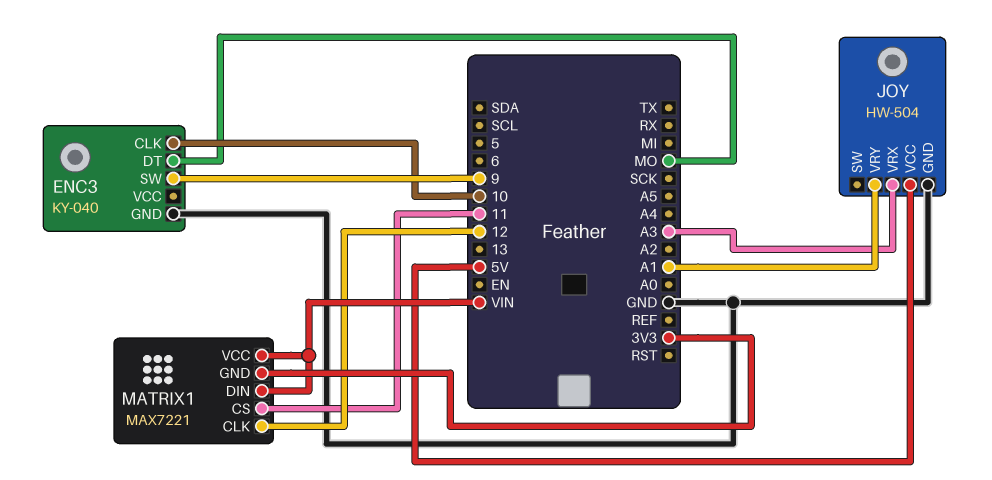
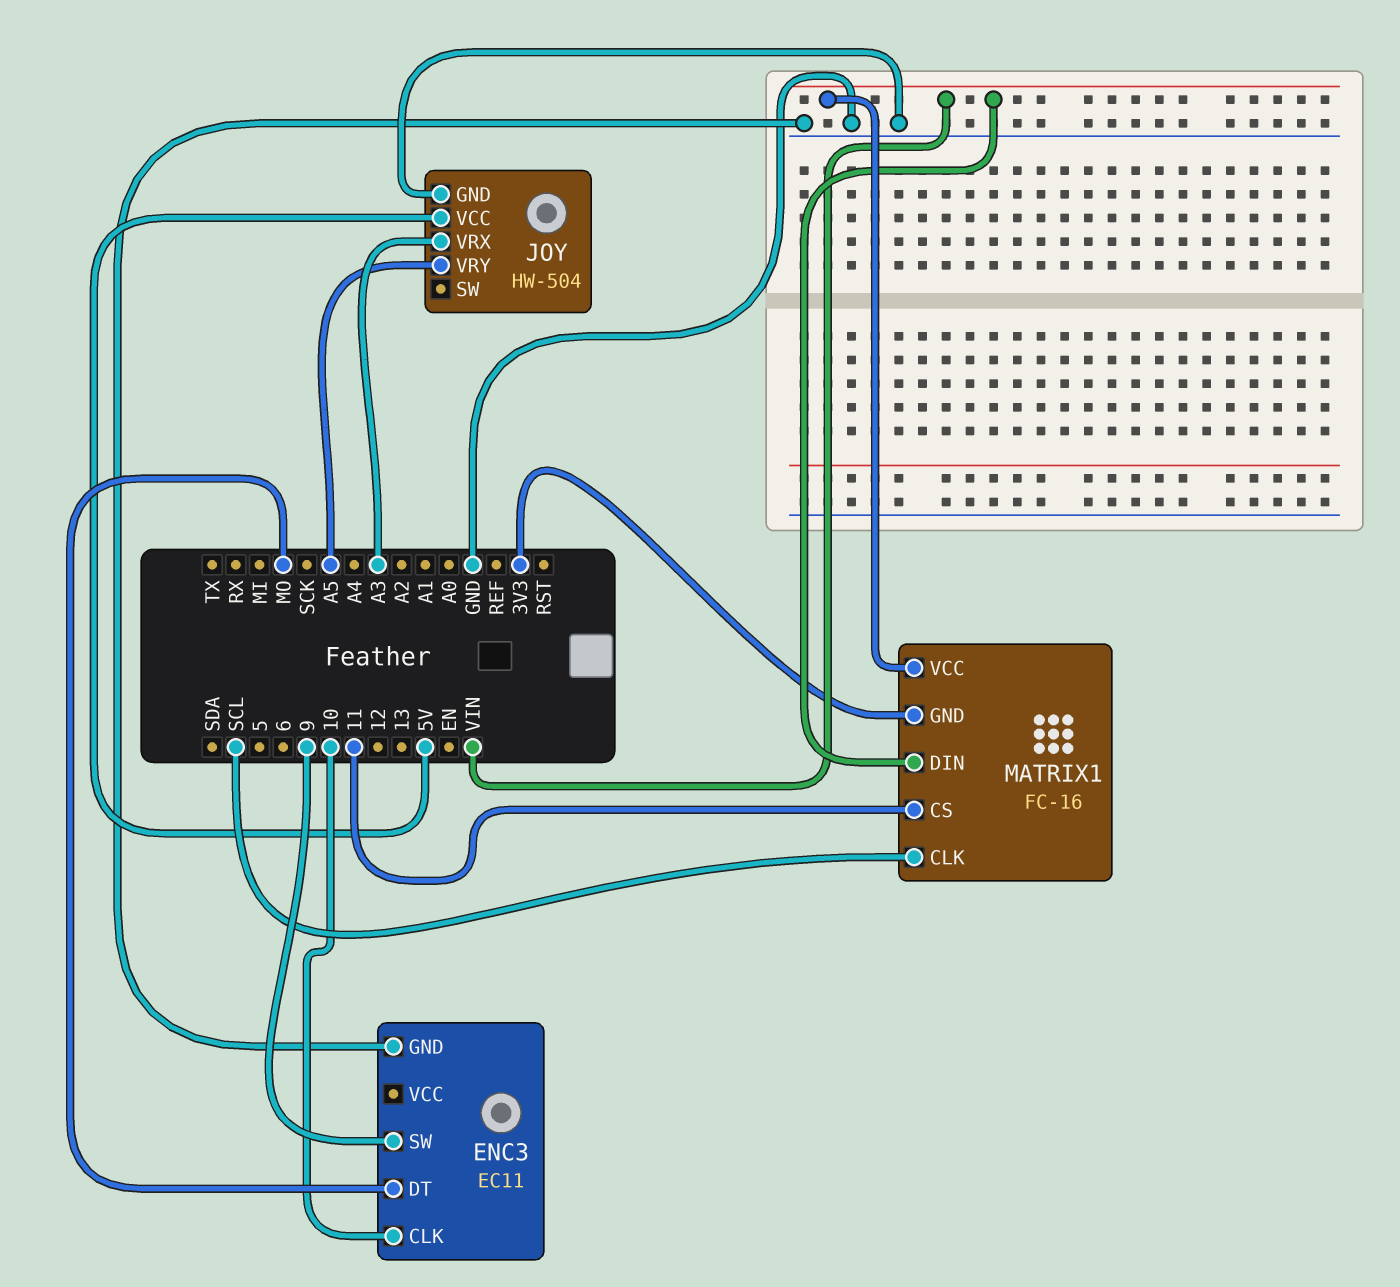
ENC3: KY-040 -> EC11
JOY pin VRY: A1 -> A5
MATRIX1: MAX7221 -> FC-16
MATRIX1 pin CLK: 12 -> SCL

